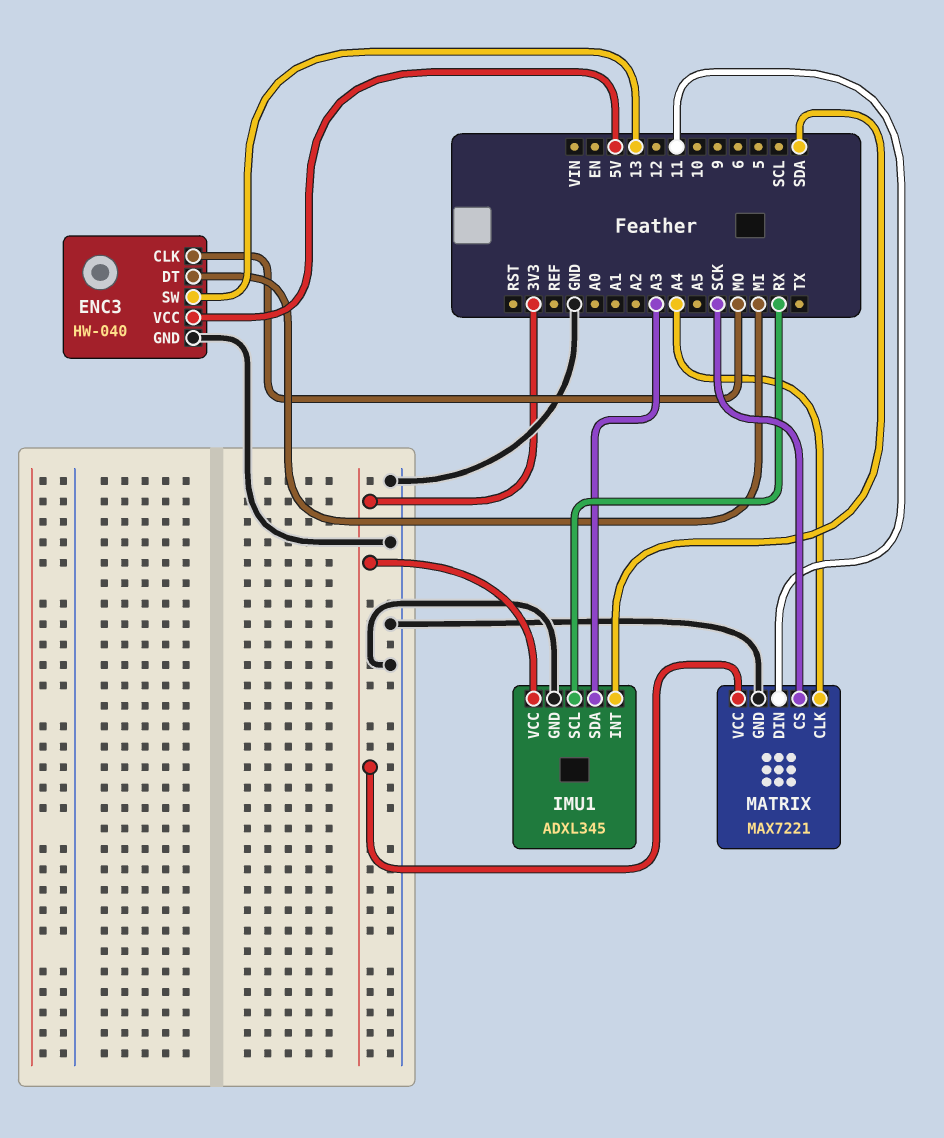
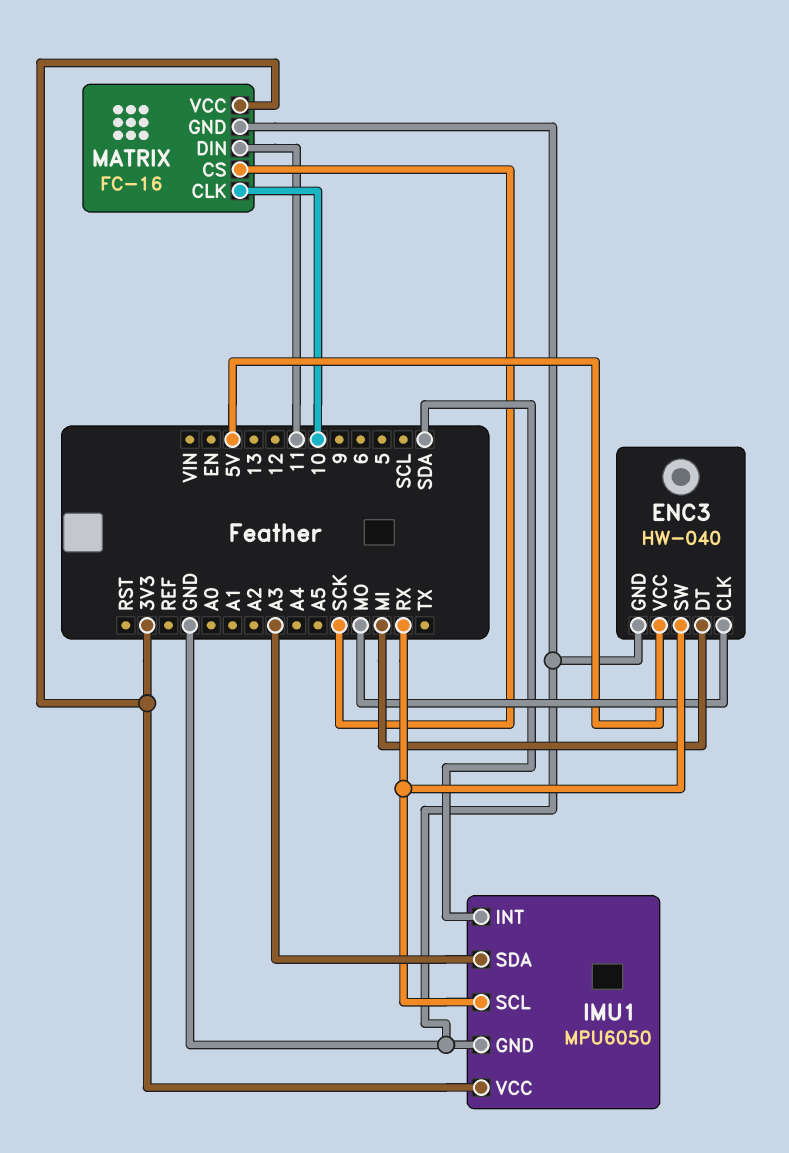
ENC3 pin SW: 13 -> RX
IMU1: ADXL345 -> MPU6050
MATRIX: MAX7221 -> FC-16
MATRIX pin CLK: A4 -> 10

